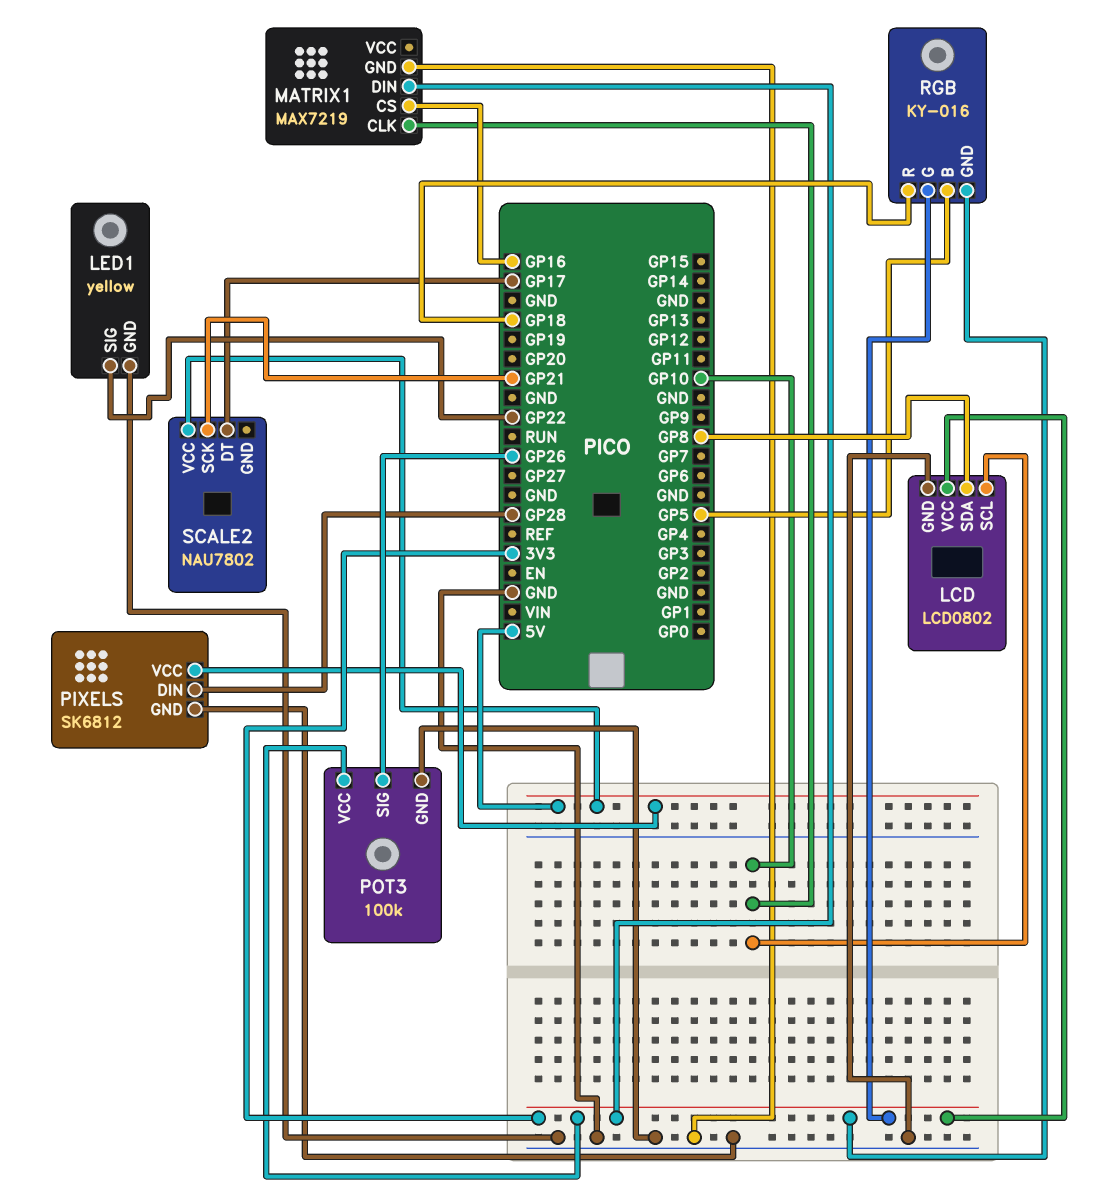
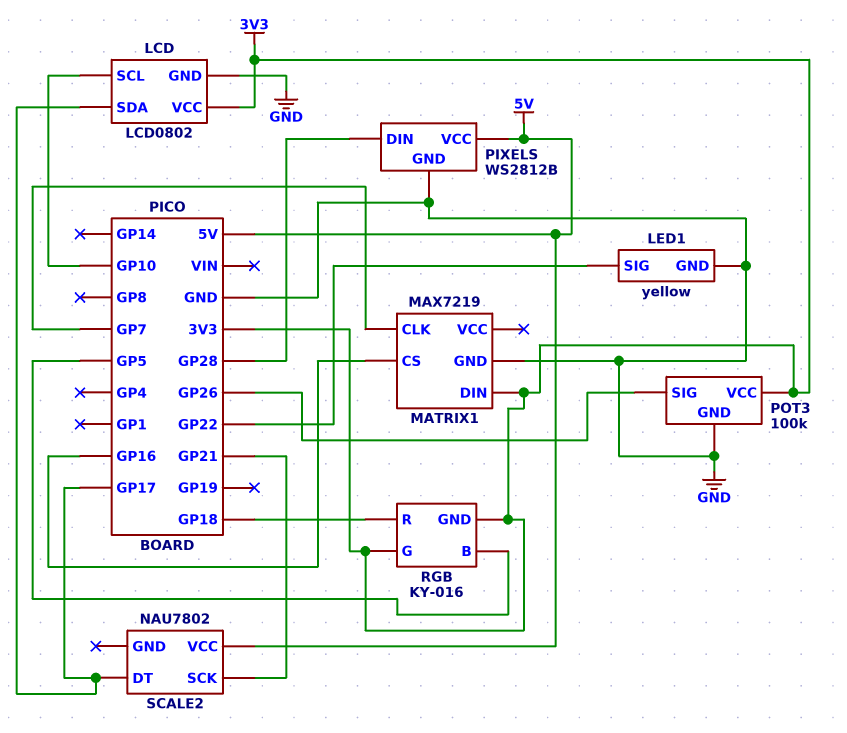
LCD pin SDA: GP8 -> GP17
MATRIX1 pin CLK: GP10 -> GP7
PIXELS: SK6812 -> WS2812B

